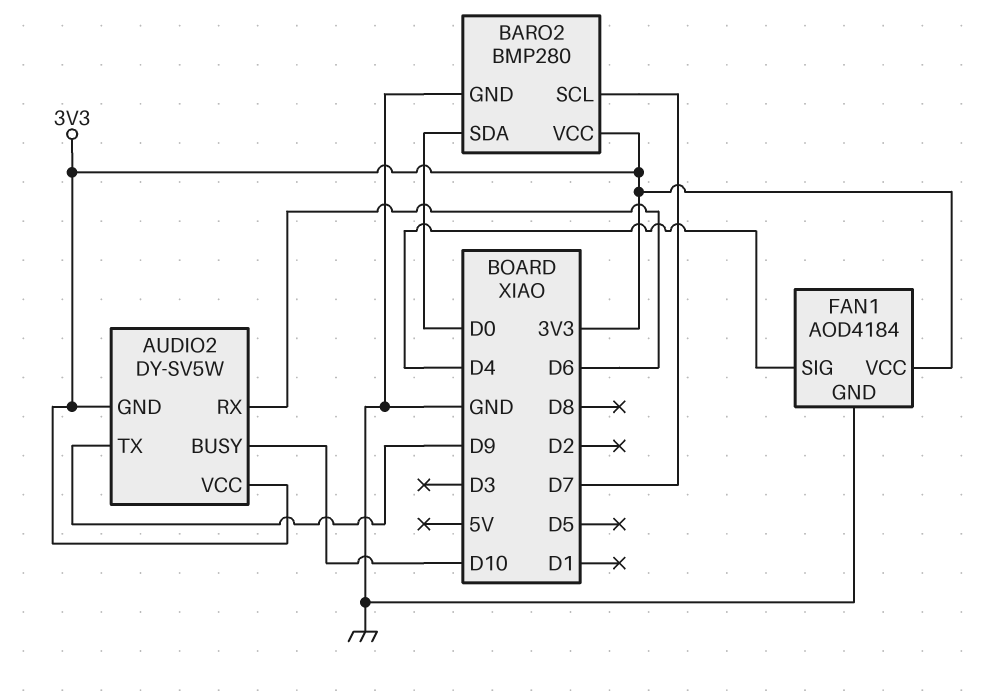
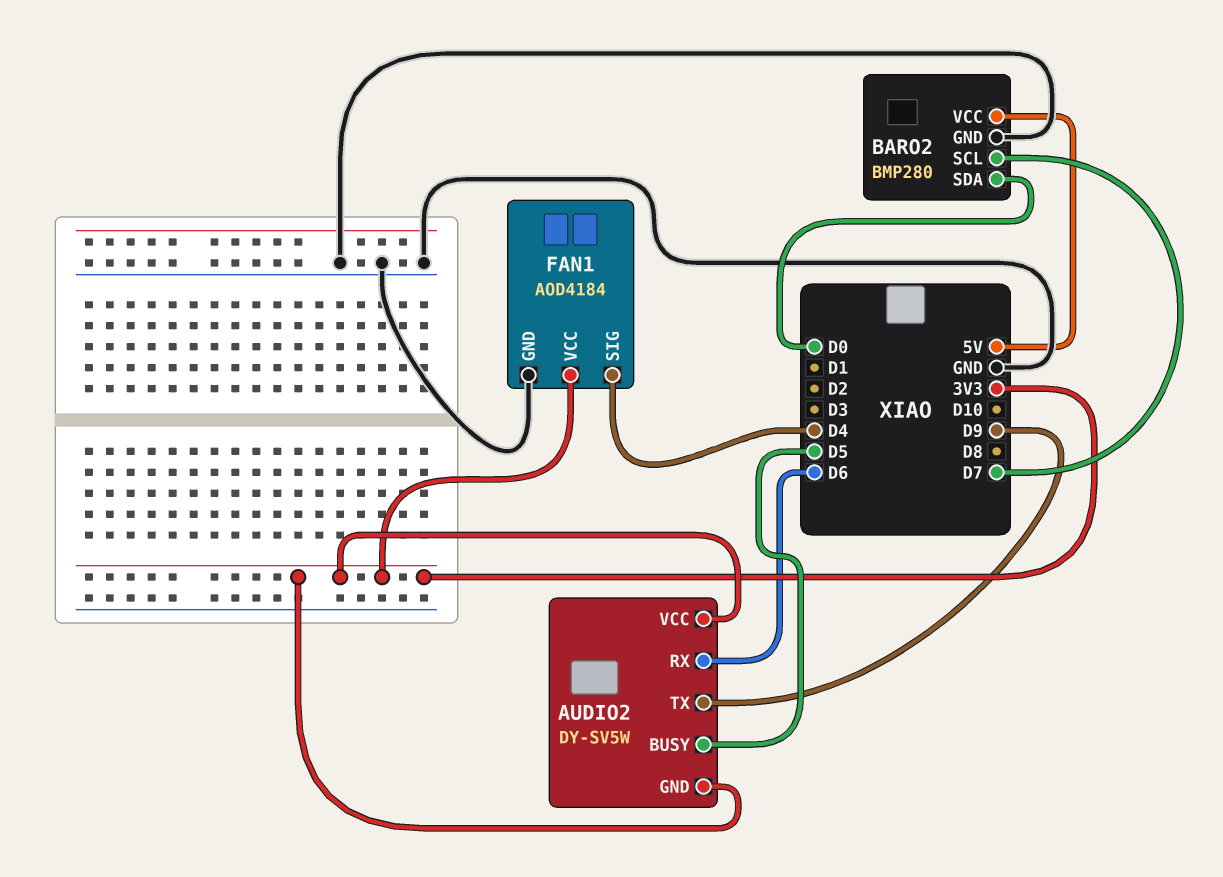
AUDIO2 pin BUSY: D10 -> D5
BARO2 pin VCC: 3V3 -> 5V

